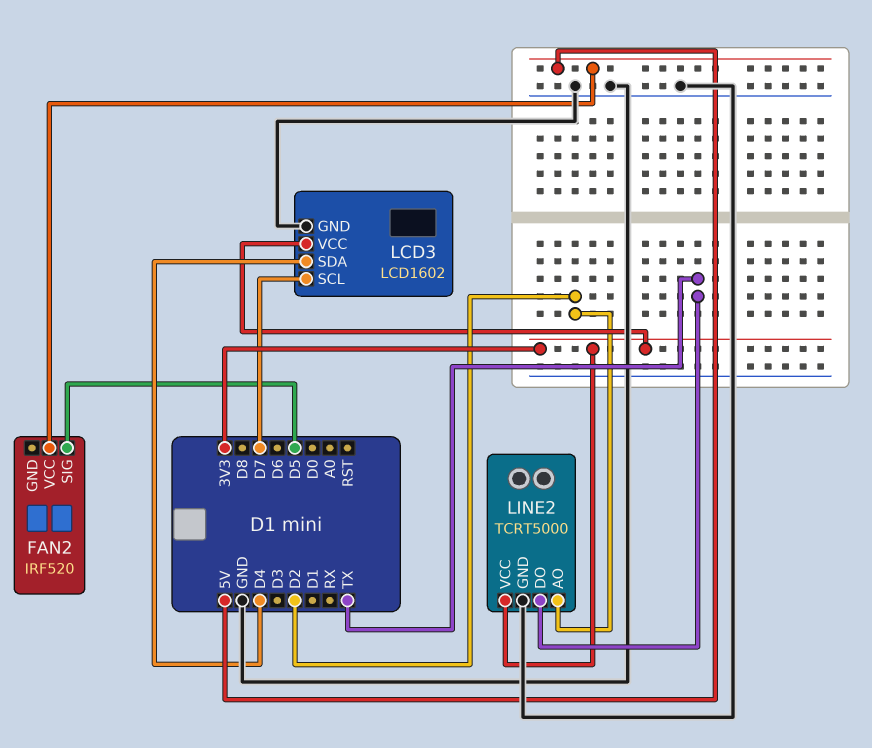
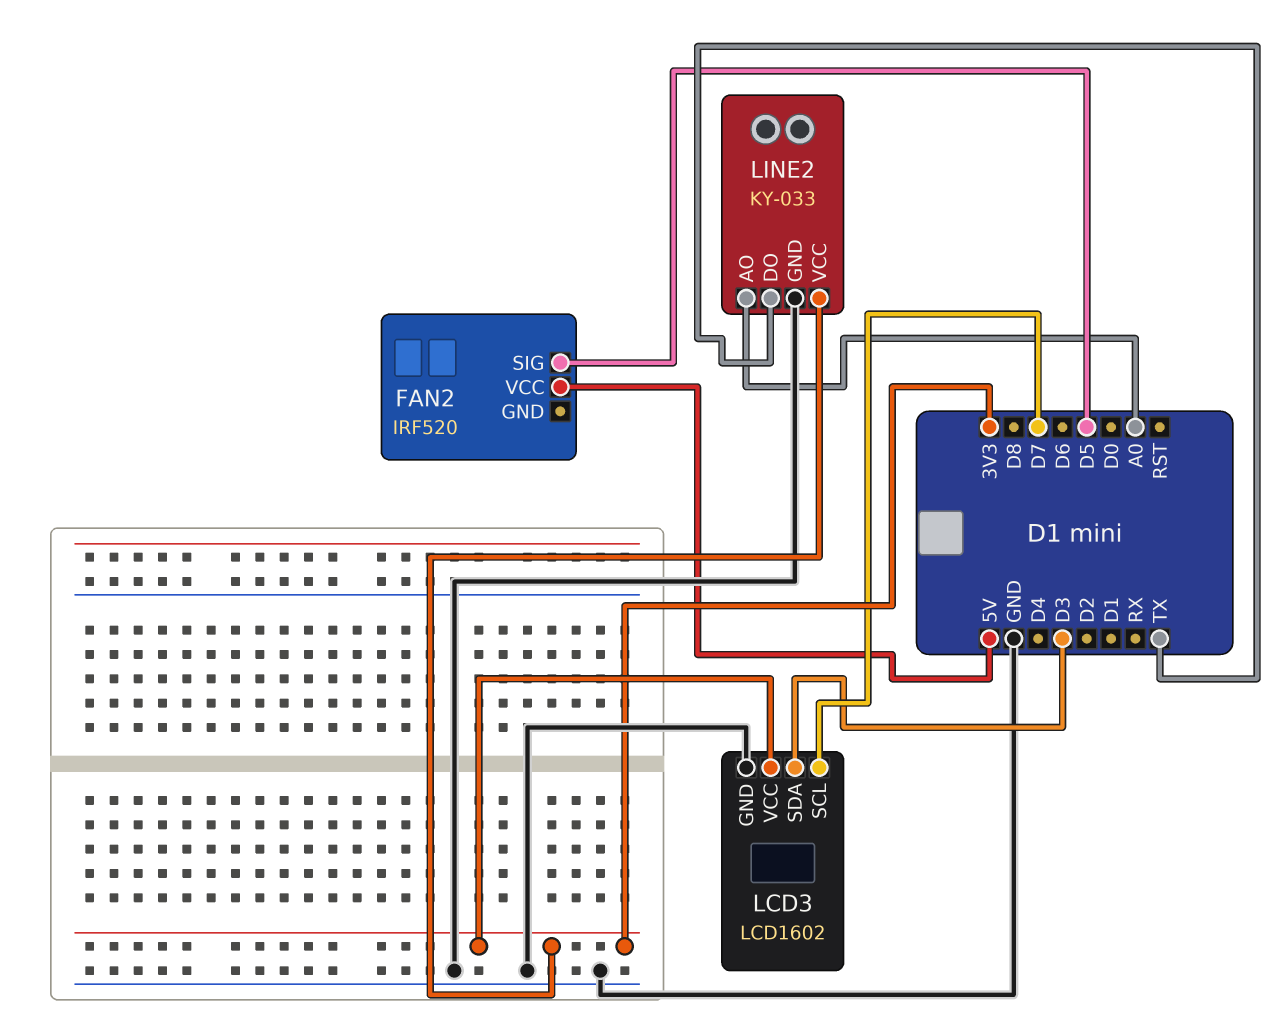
LCD3 pin SDA: D4 -> D3
LINE2: TCRT5000 -> KY-033
LINE2 pin AO: D2 -> A0

